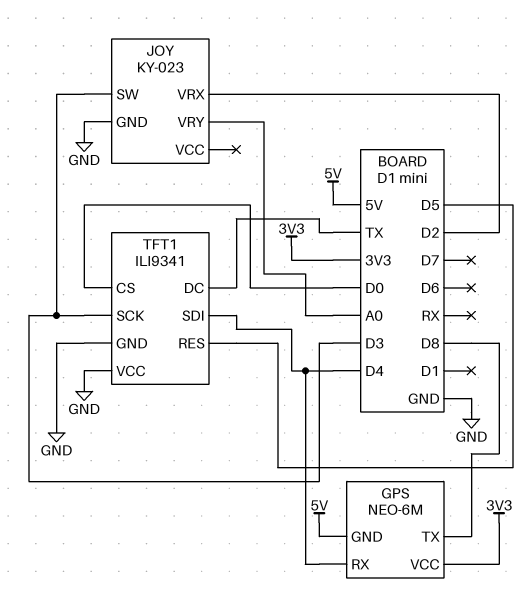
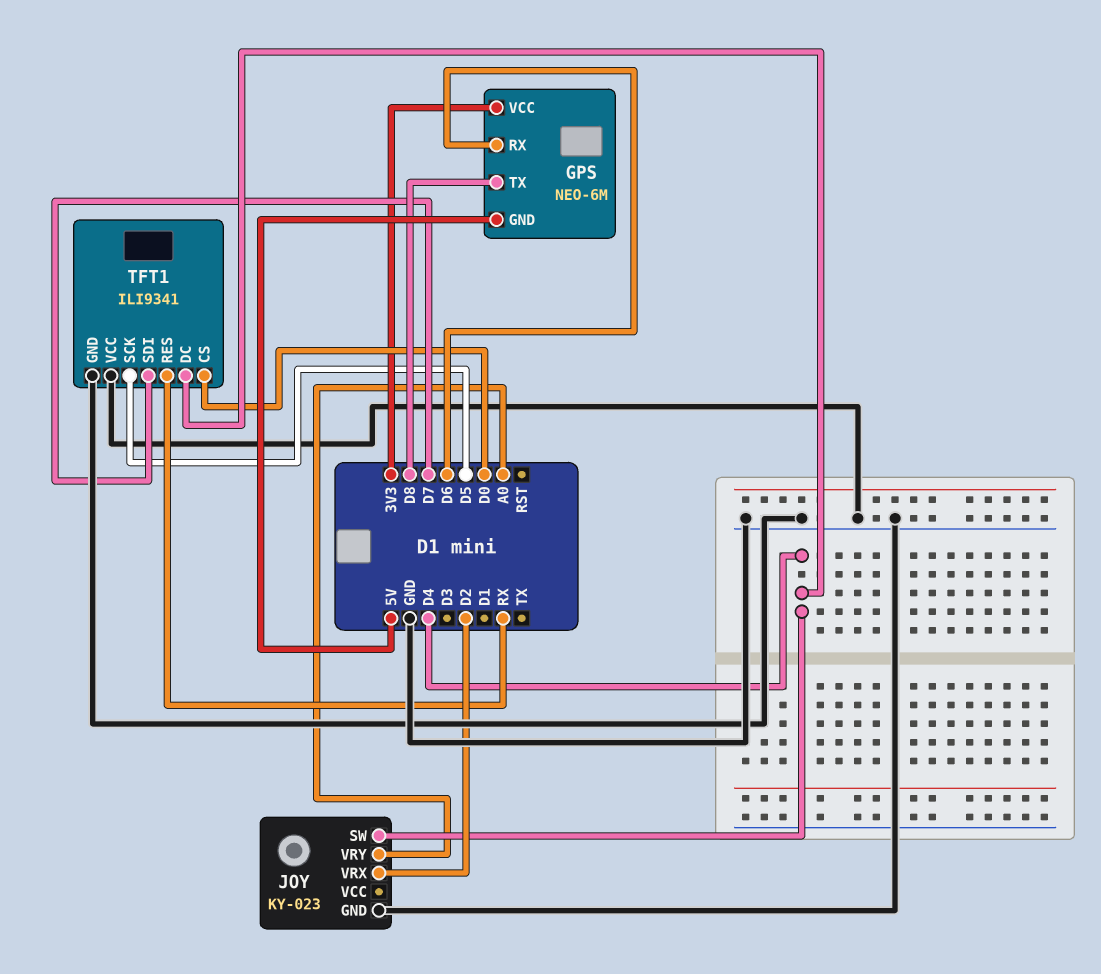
GPS pin RX: D4 -> D6
JOY pin SW: D3 -> D4
TFT1 pin DC: TX -> D4
TFT1 pin RES: D5 -> RX
TFT1 pin SCK: D3 -> D5
TFT1 pin SDI: D4 -> D7

